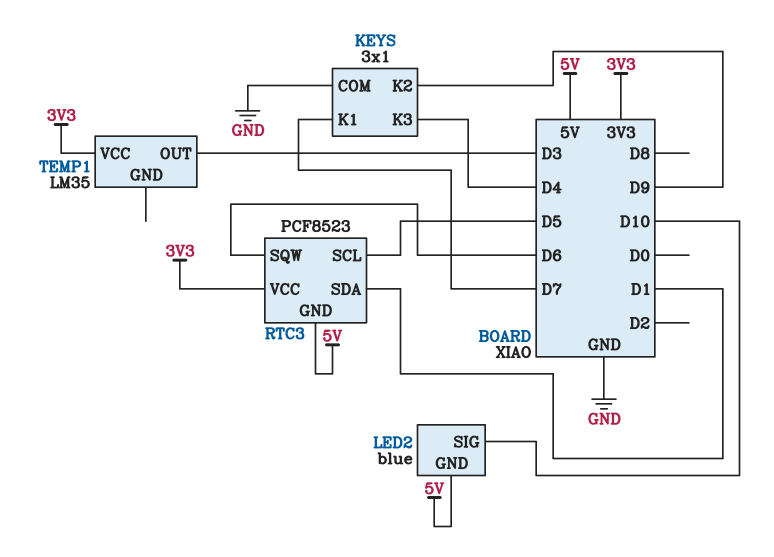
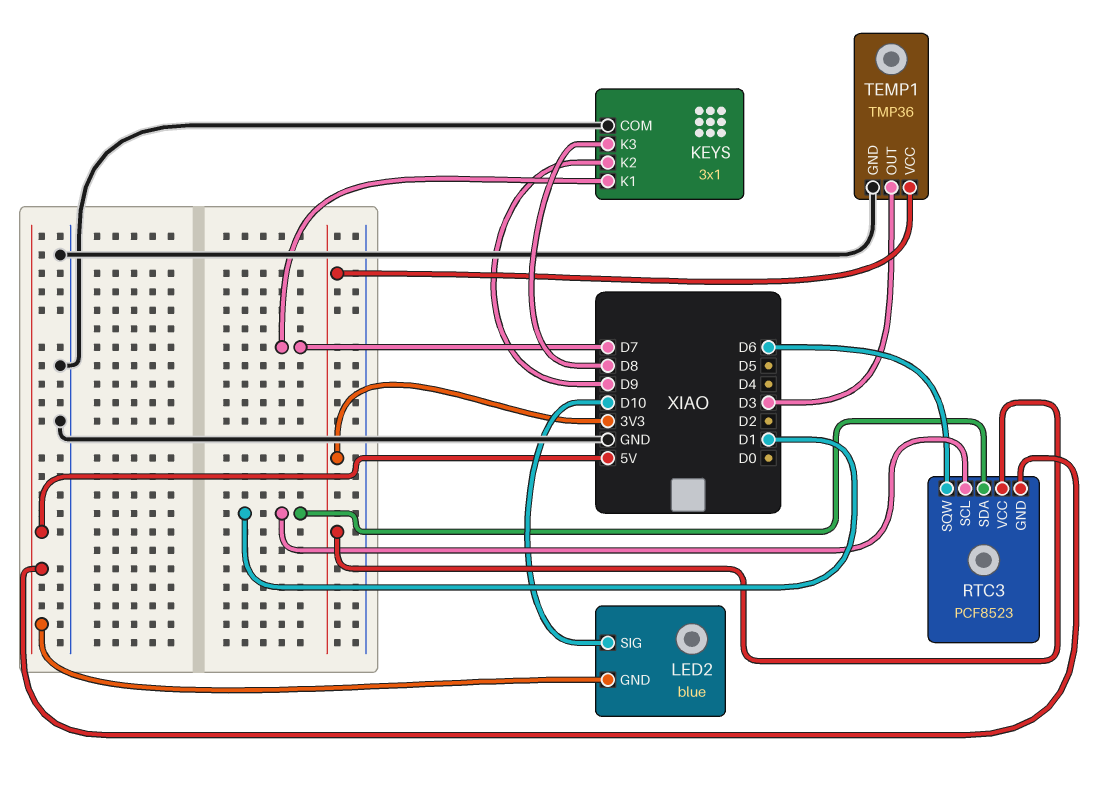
KEYS pin K3: D4 -> D8
RTC3 pin SCL: D5 -> D1
TEMP1: LM35 -> TMP36
TEMP1 pin GND: none -> GND

